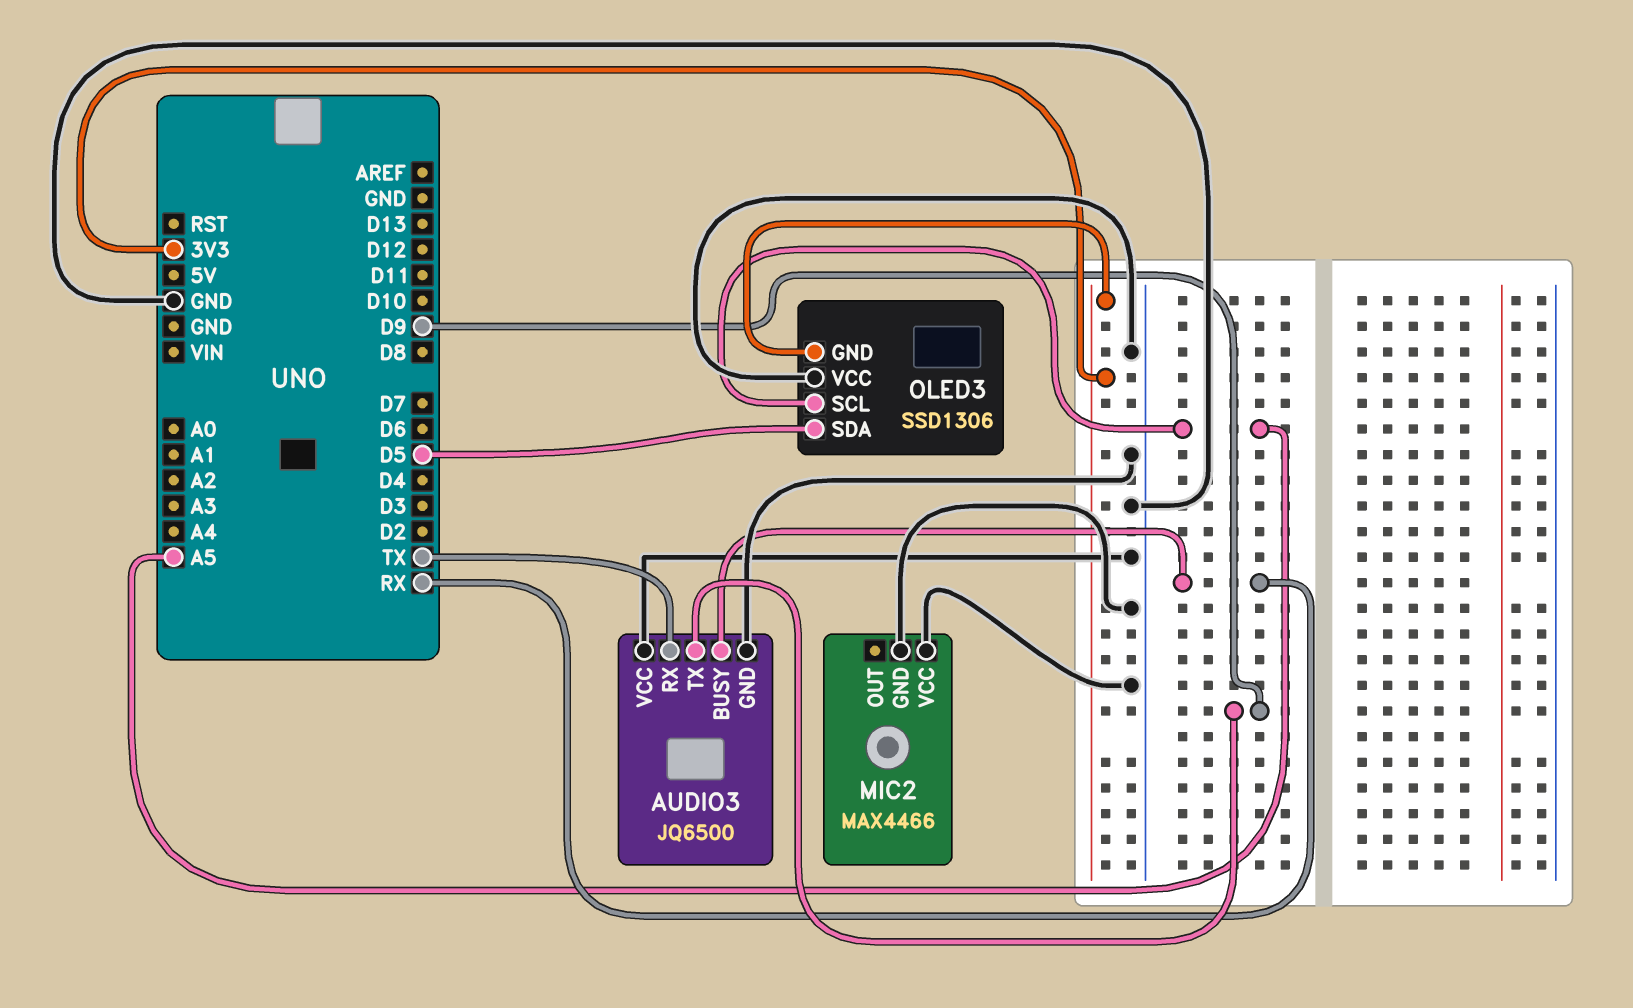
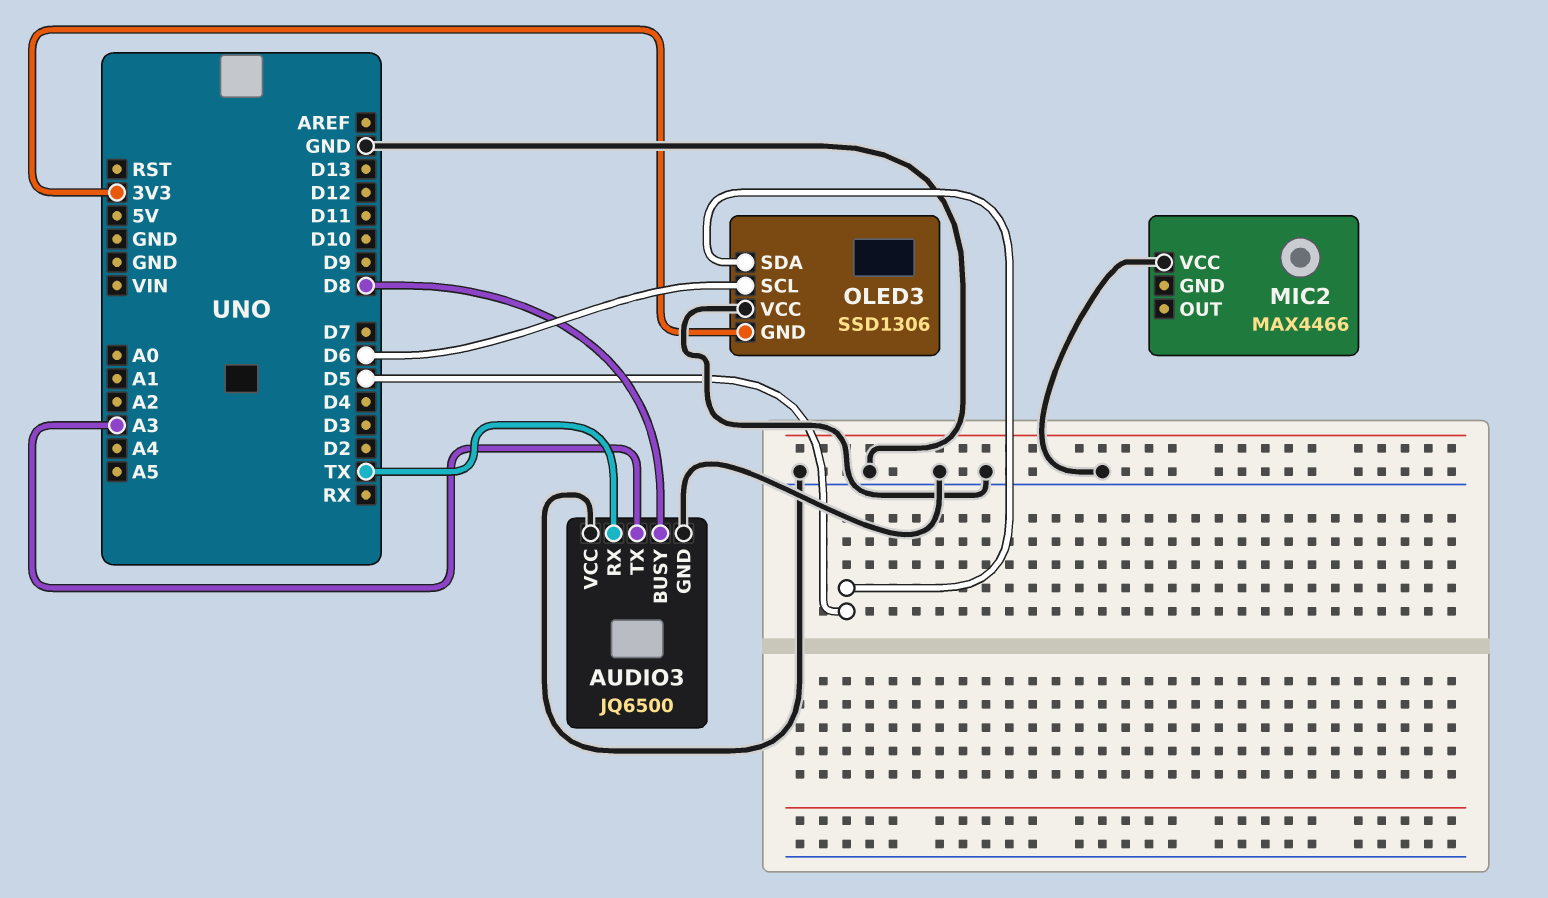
AUDIO3 pin BUSY: RX -> D8
AUDIO3 pin TX: D9 -> A3
MIC2 pin GND: GND -> none
OLED3 pin SCL: A5 -> D6

